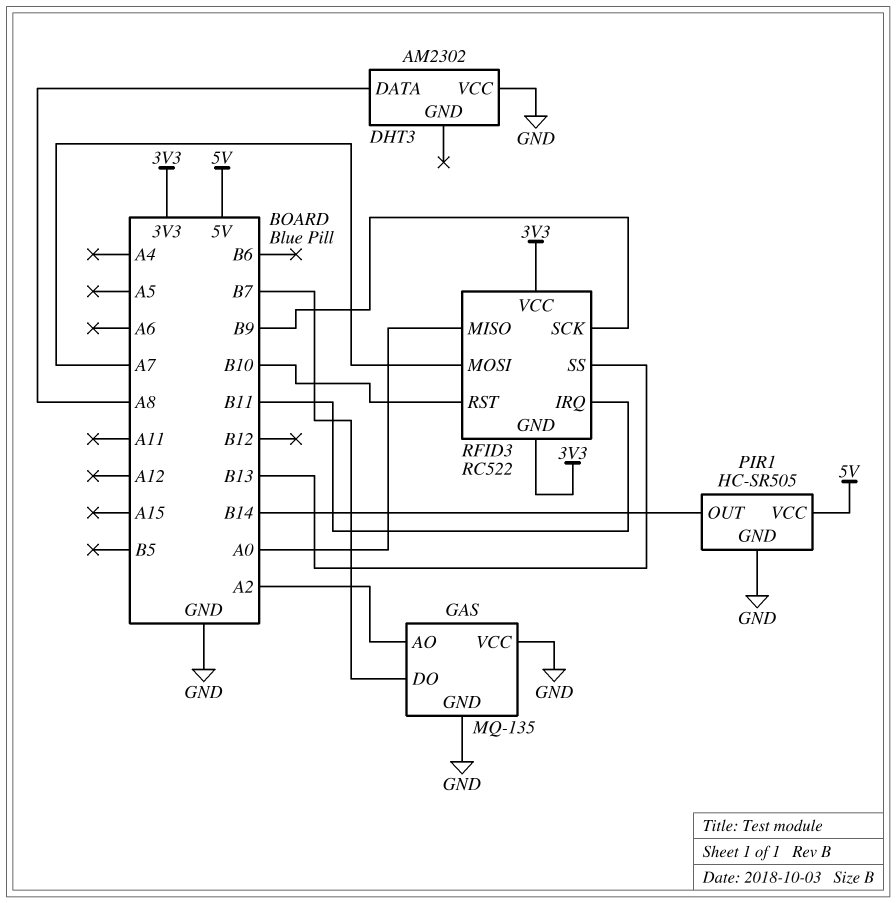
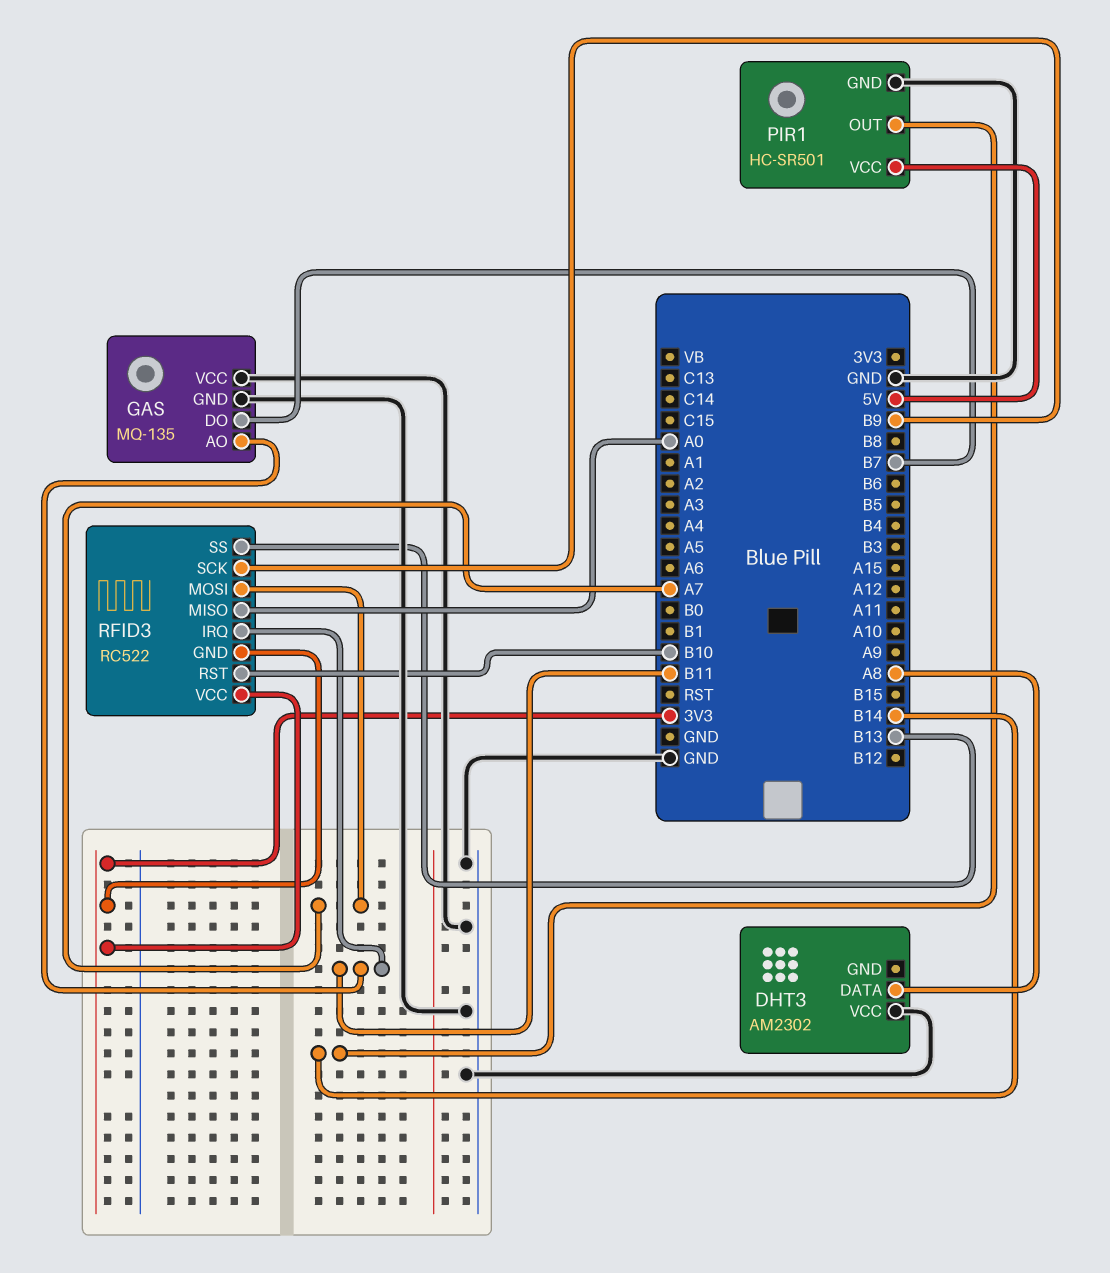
GAS pin AO: A2 -> B11
PIR1: HC-SR505 -> HC-SR501

